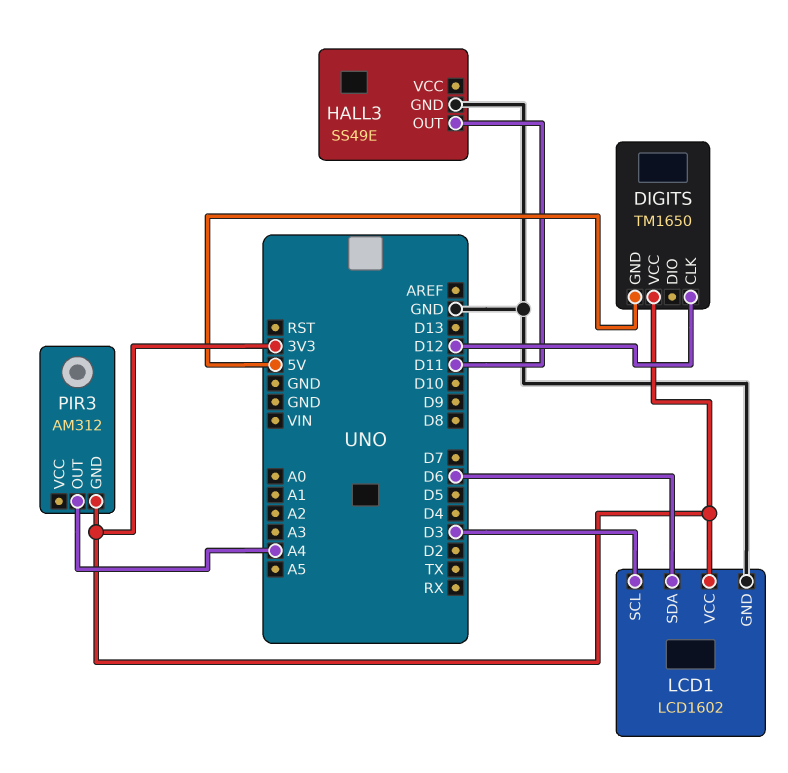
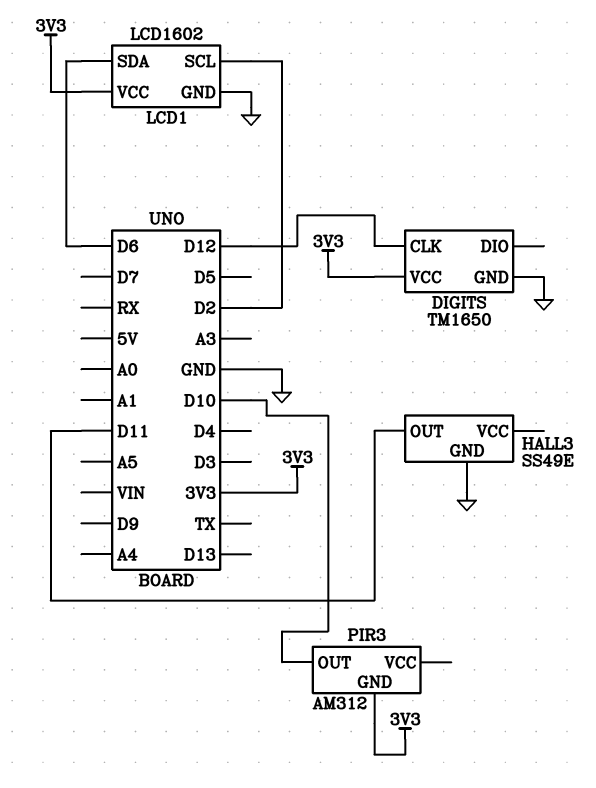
DIGITS pin GND: 5V -> GND
LCD1 pin SCL: D3 -> D2
PIR3 pin OUT: A4 -> D10

